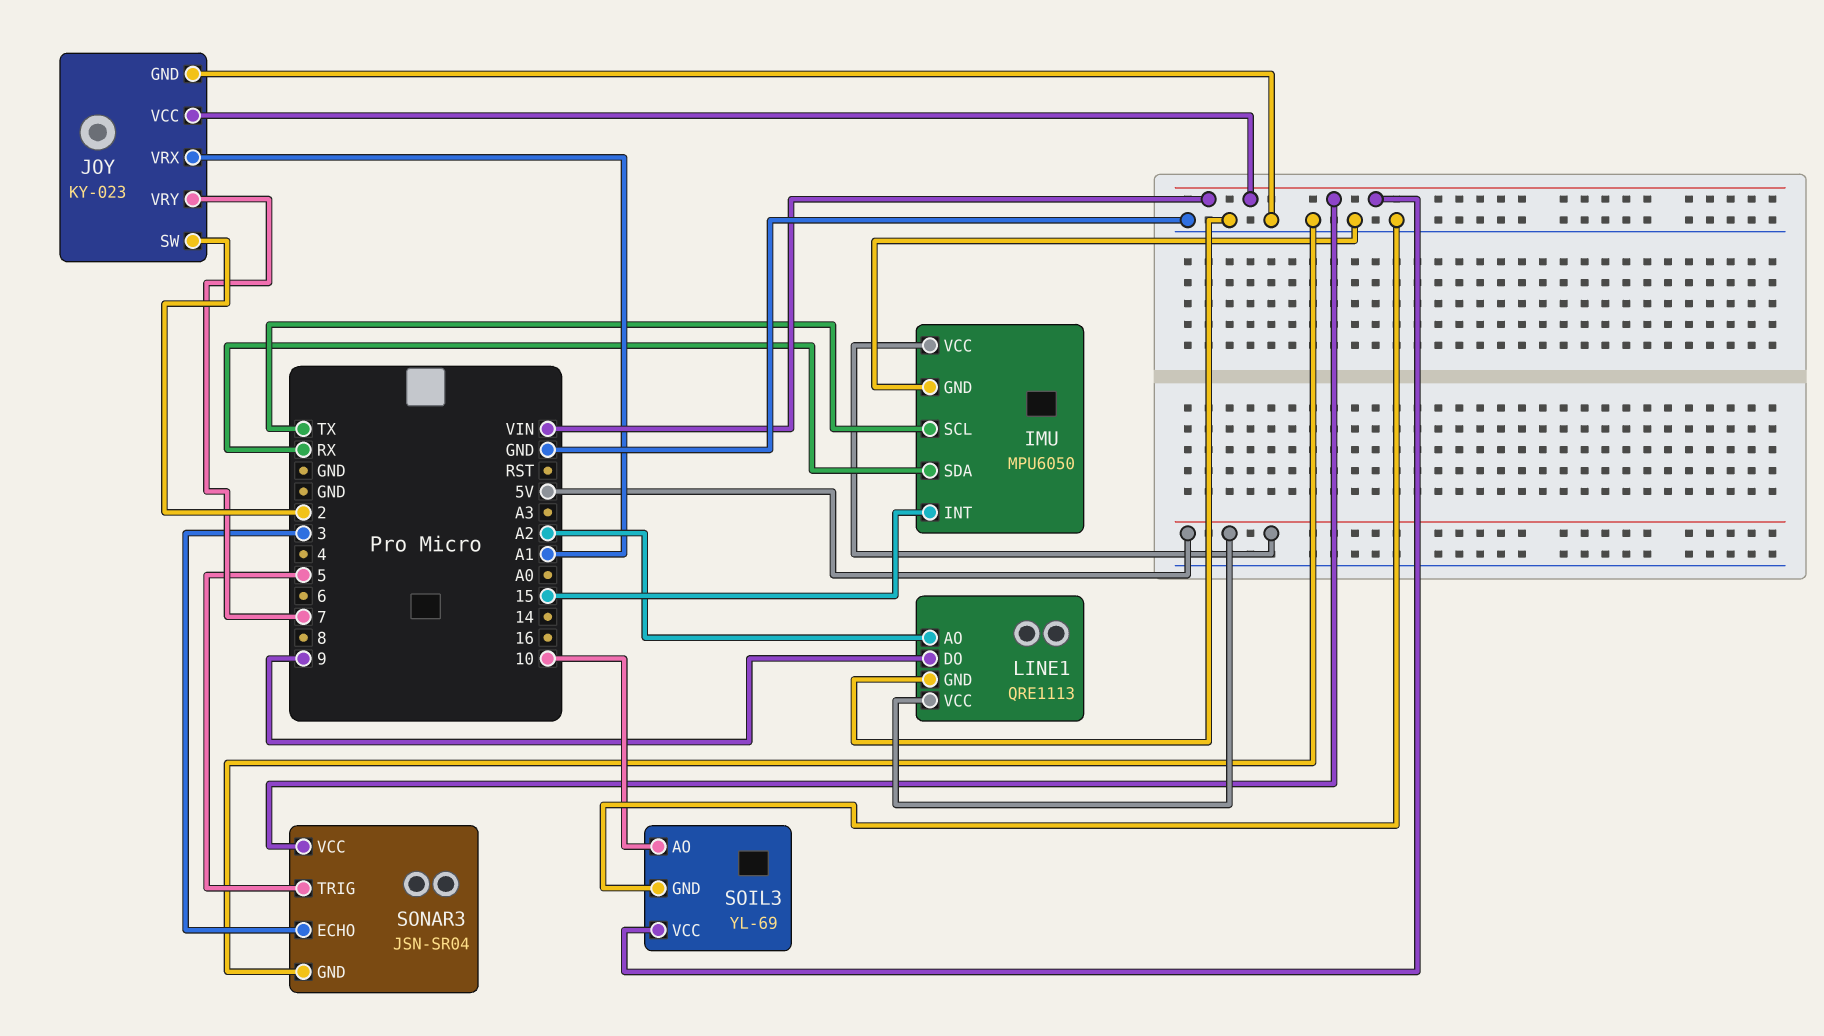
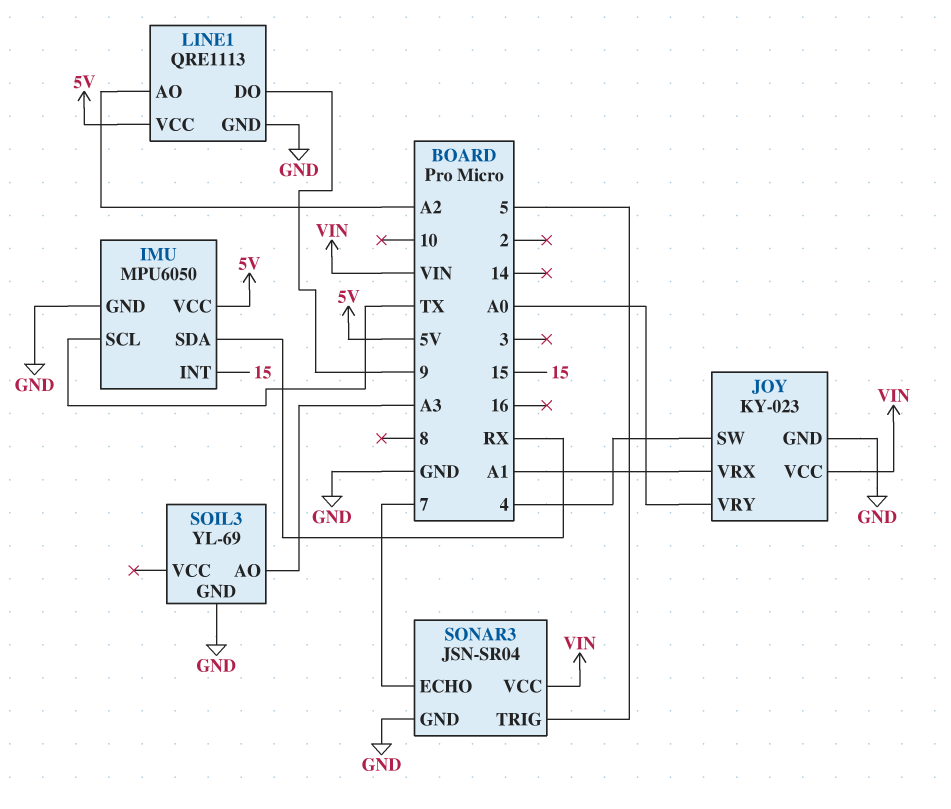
JOY pin SW: 2 -> 4
JOY pin VRY: 7 -> A0
SOIL3 pin AO: 10 -> A3
SOIL3 pin VCC: VIN -> none
SONAR3 pin ECHO: 3 -> 7

